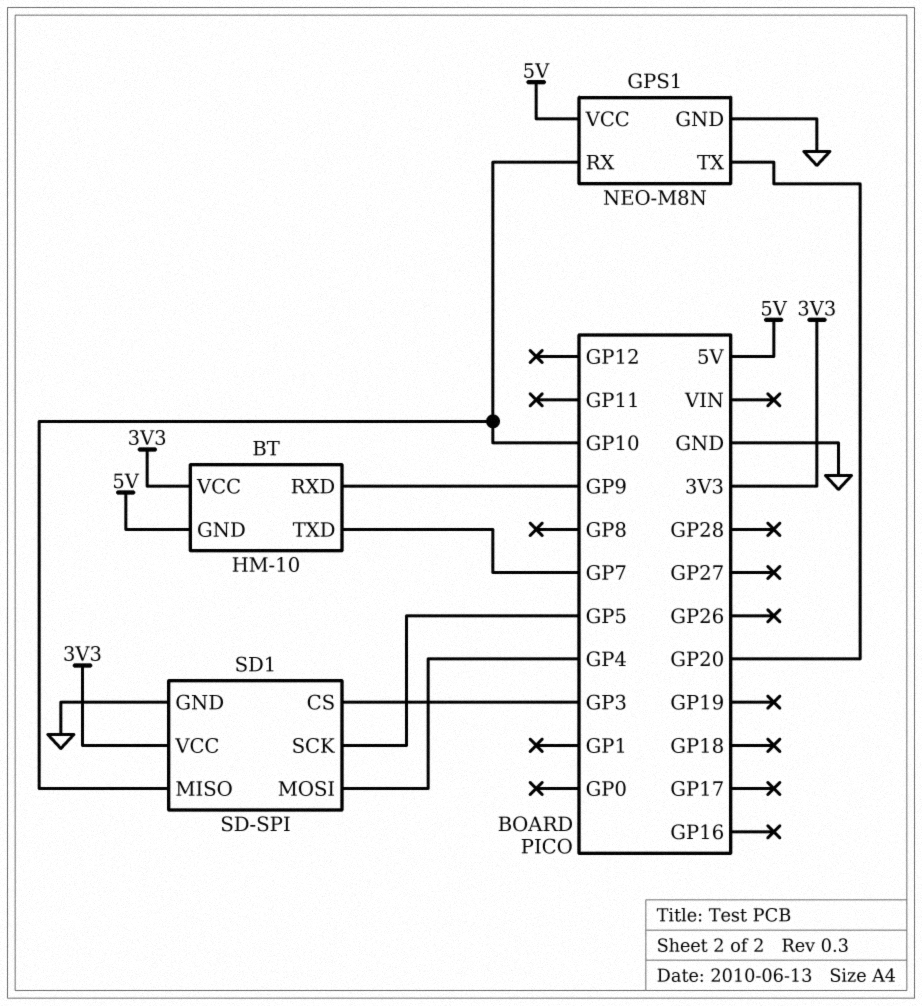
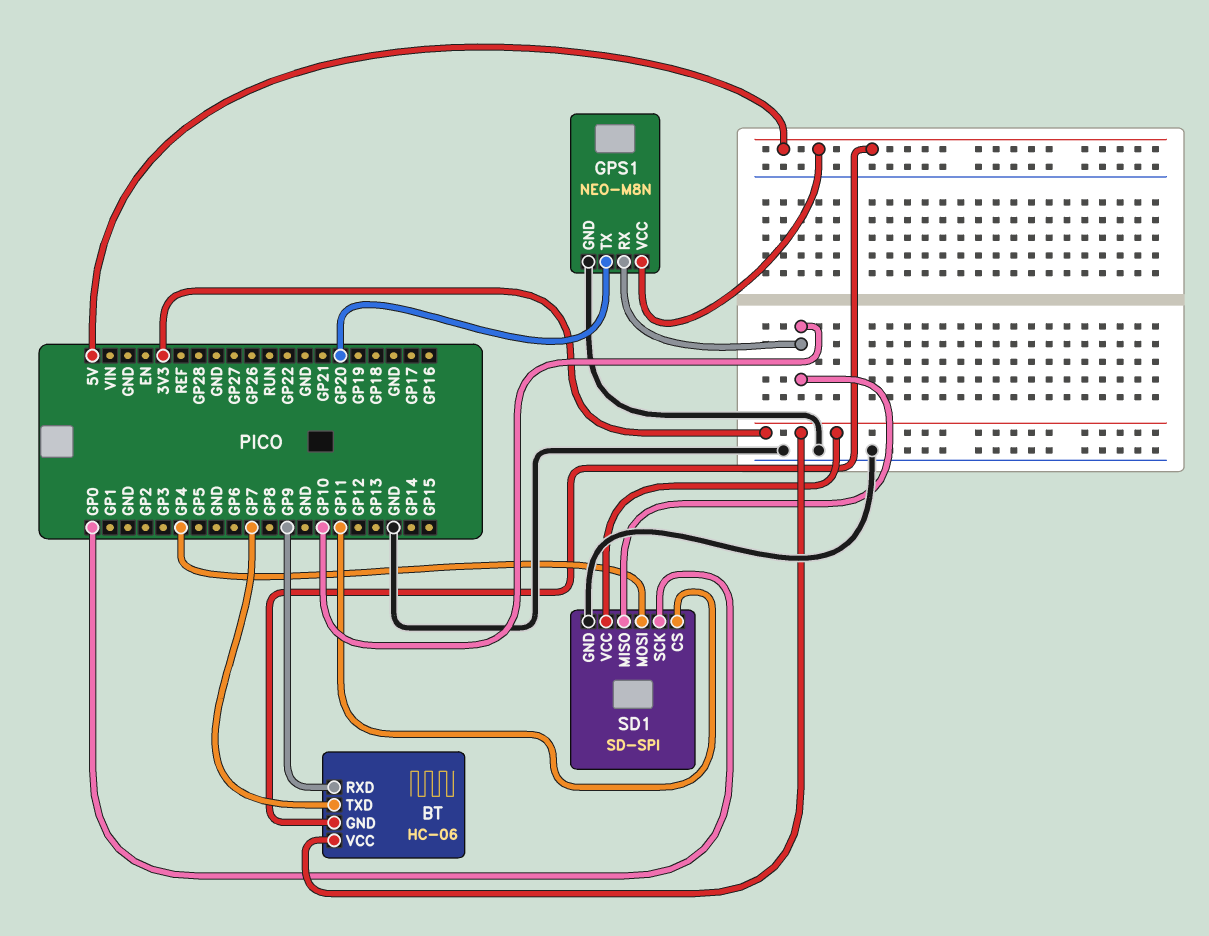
BT: HM-10 -> HC-06
SD1 pin CS: GP3 -> GP11
SD1 pin SCK: GP5 -> GP0

